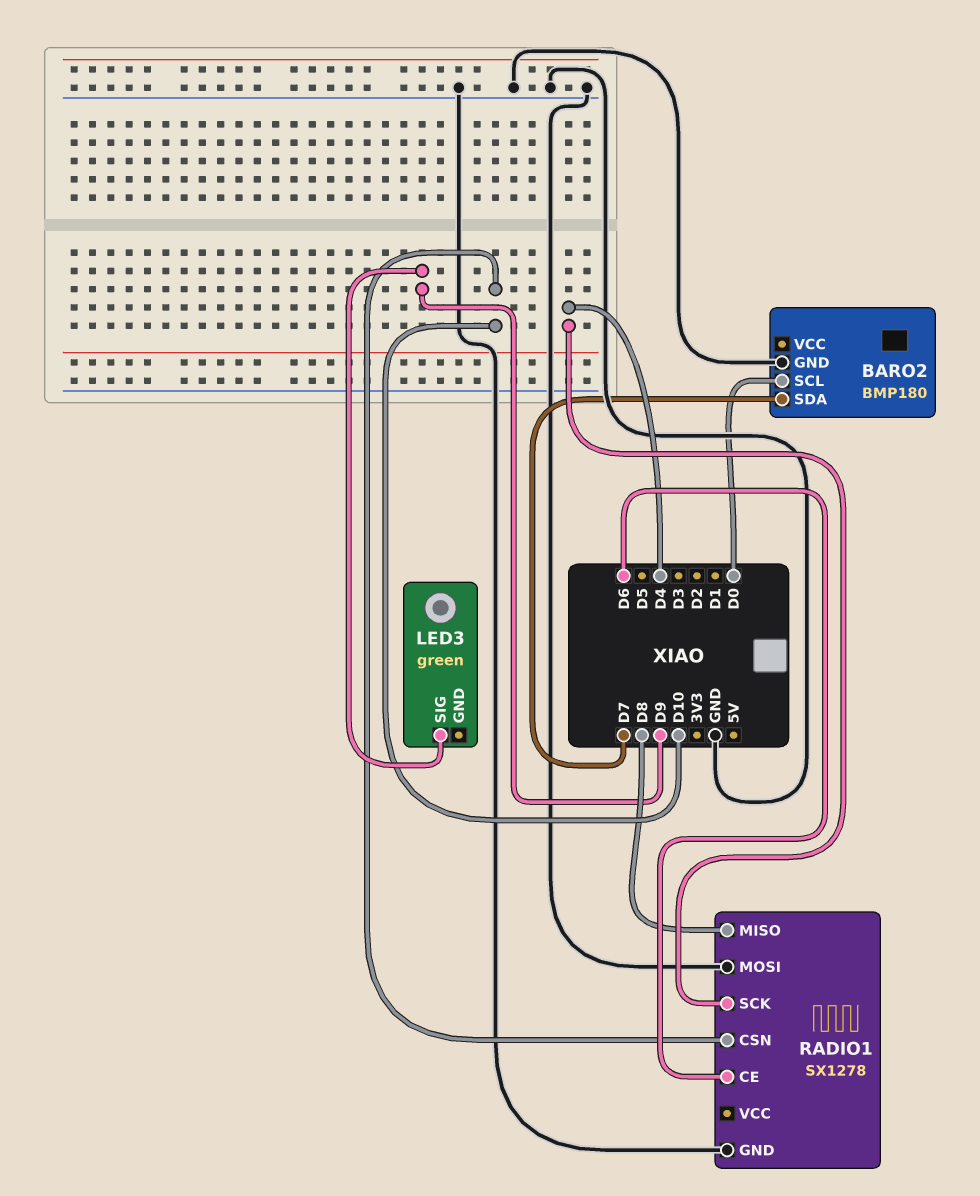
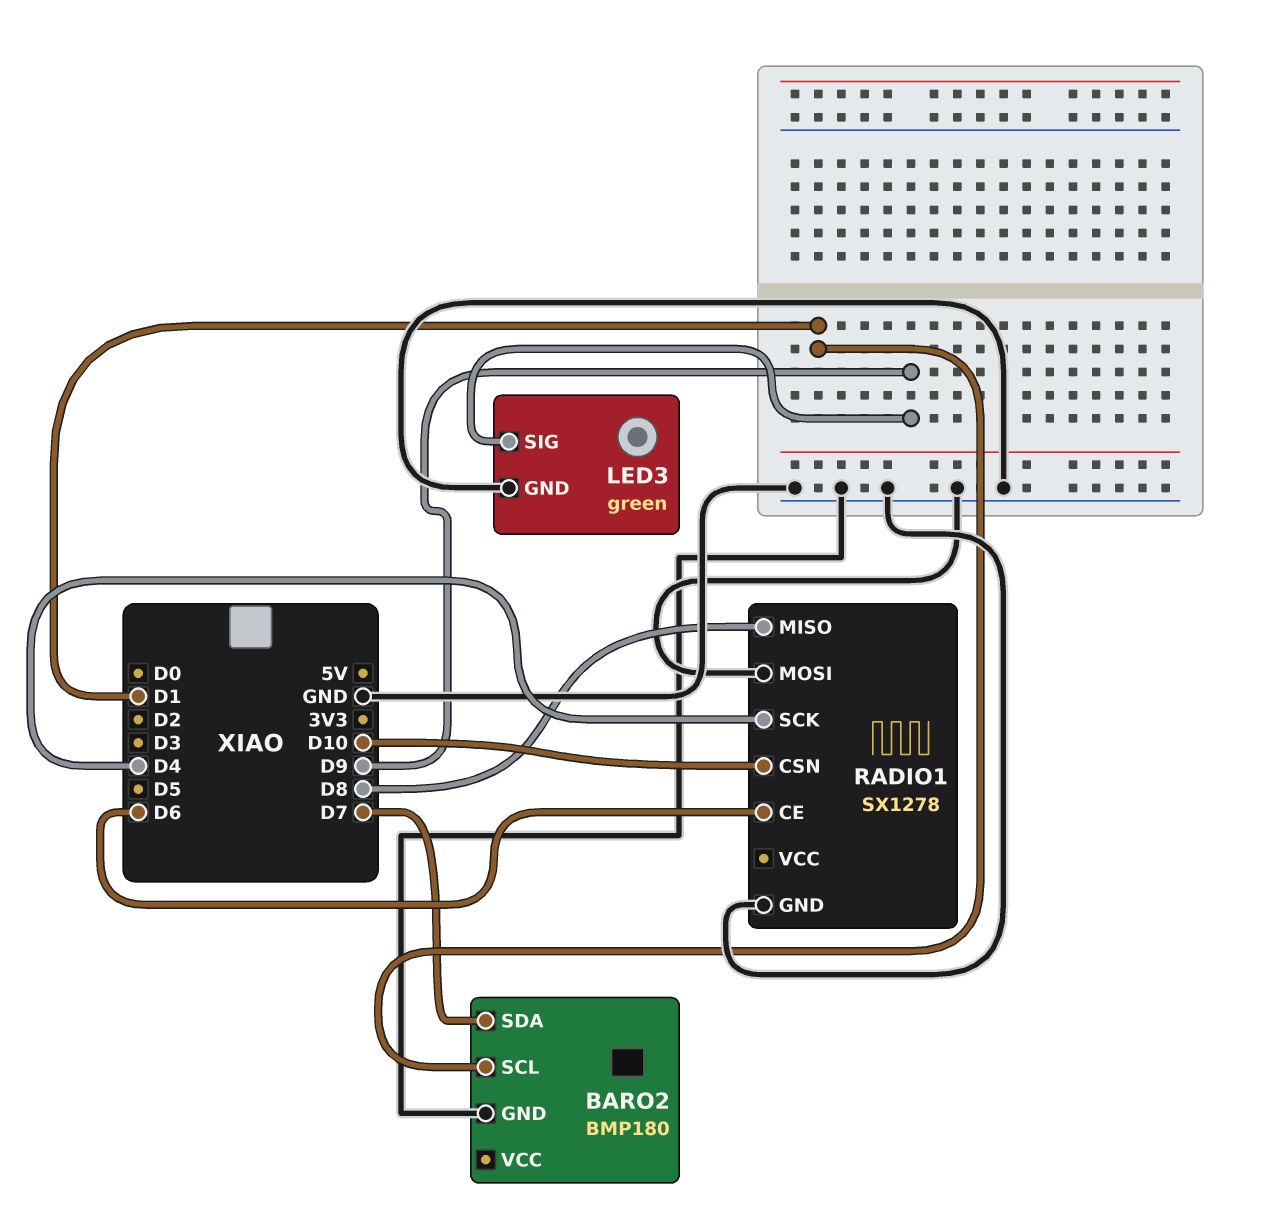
BARO2 pin SCL: D0 -> D1
LED3 pin GND: none -> GND

